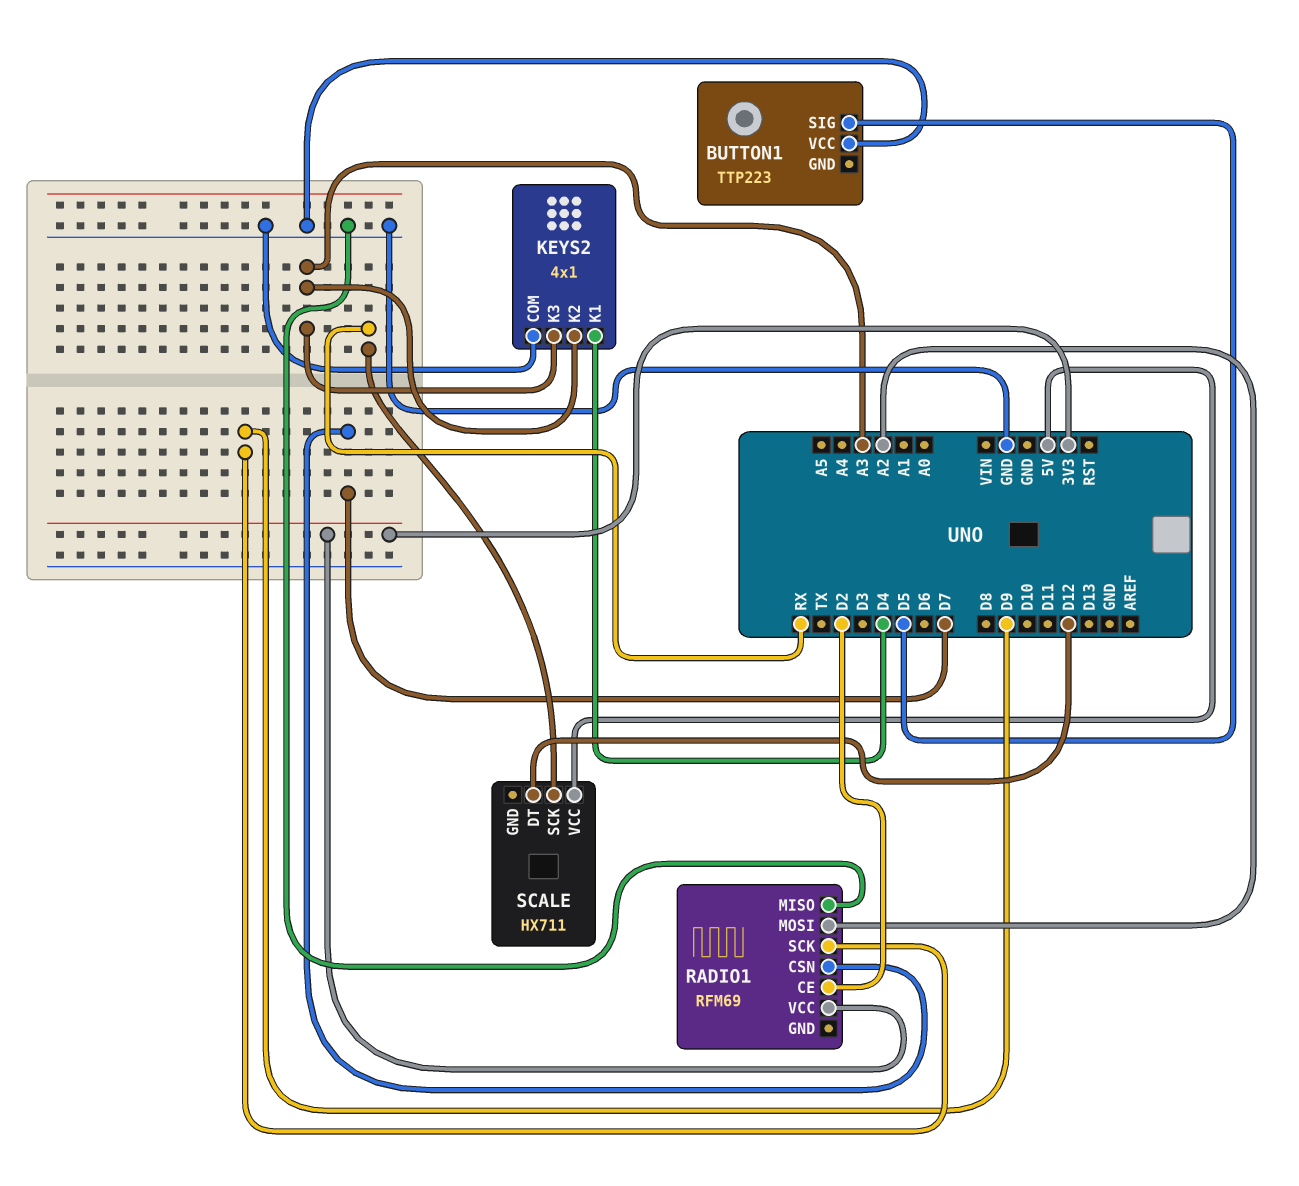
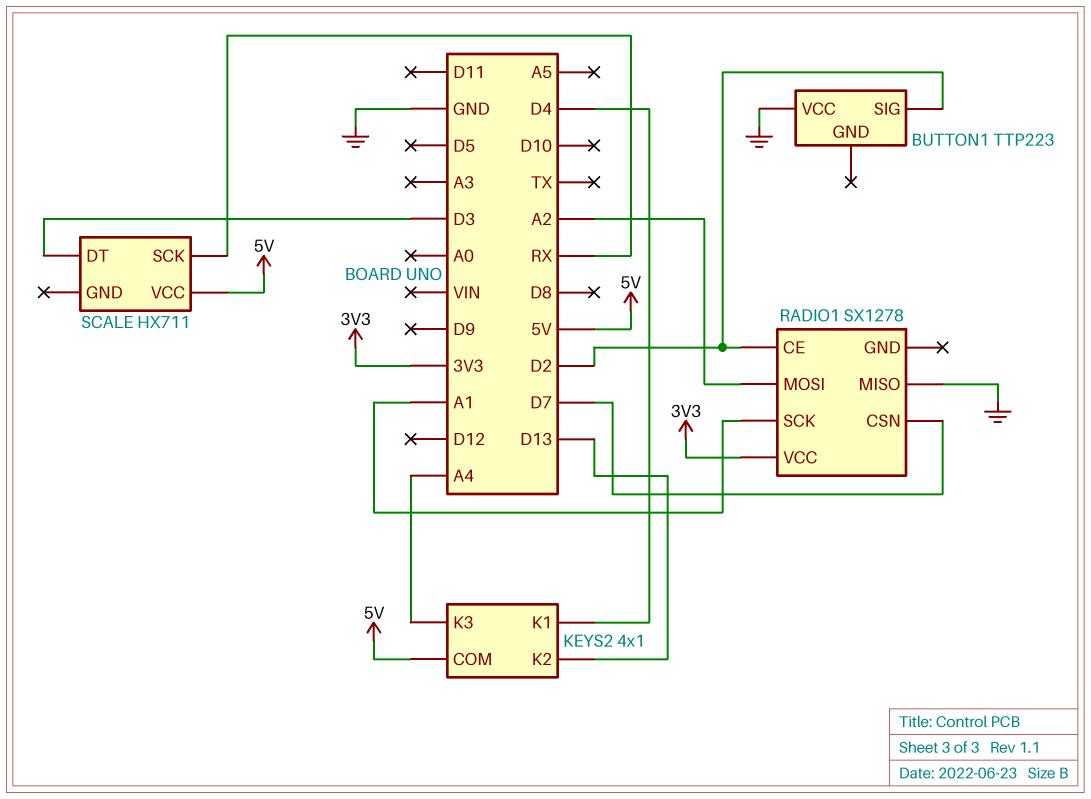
BUTTON1 pin SIG: D5 -> D2
KEYS2 pin COM: GND -> 5V
KEYS2 pin K2: A3 -> D13
KEYS2 pin K3: A3 -> A4
RADIO1: RFM69 -> SX1278
RADIO1 pin SCK: D9 -> A1
SCALE pin DT: D12 -> D3

